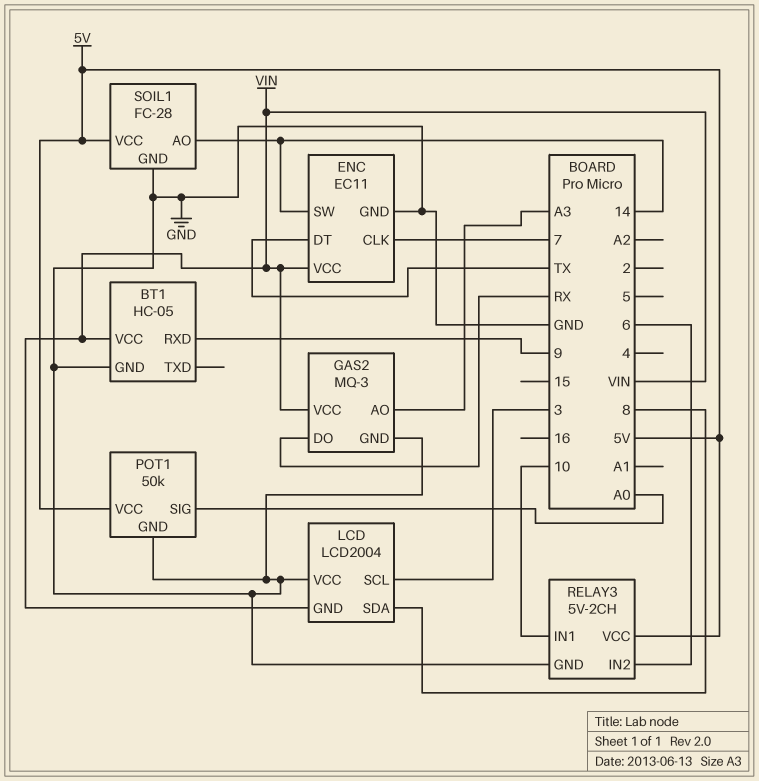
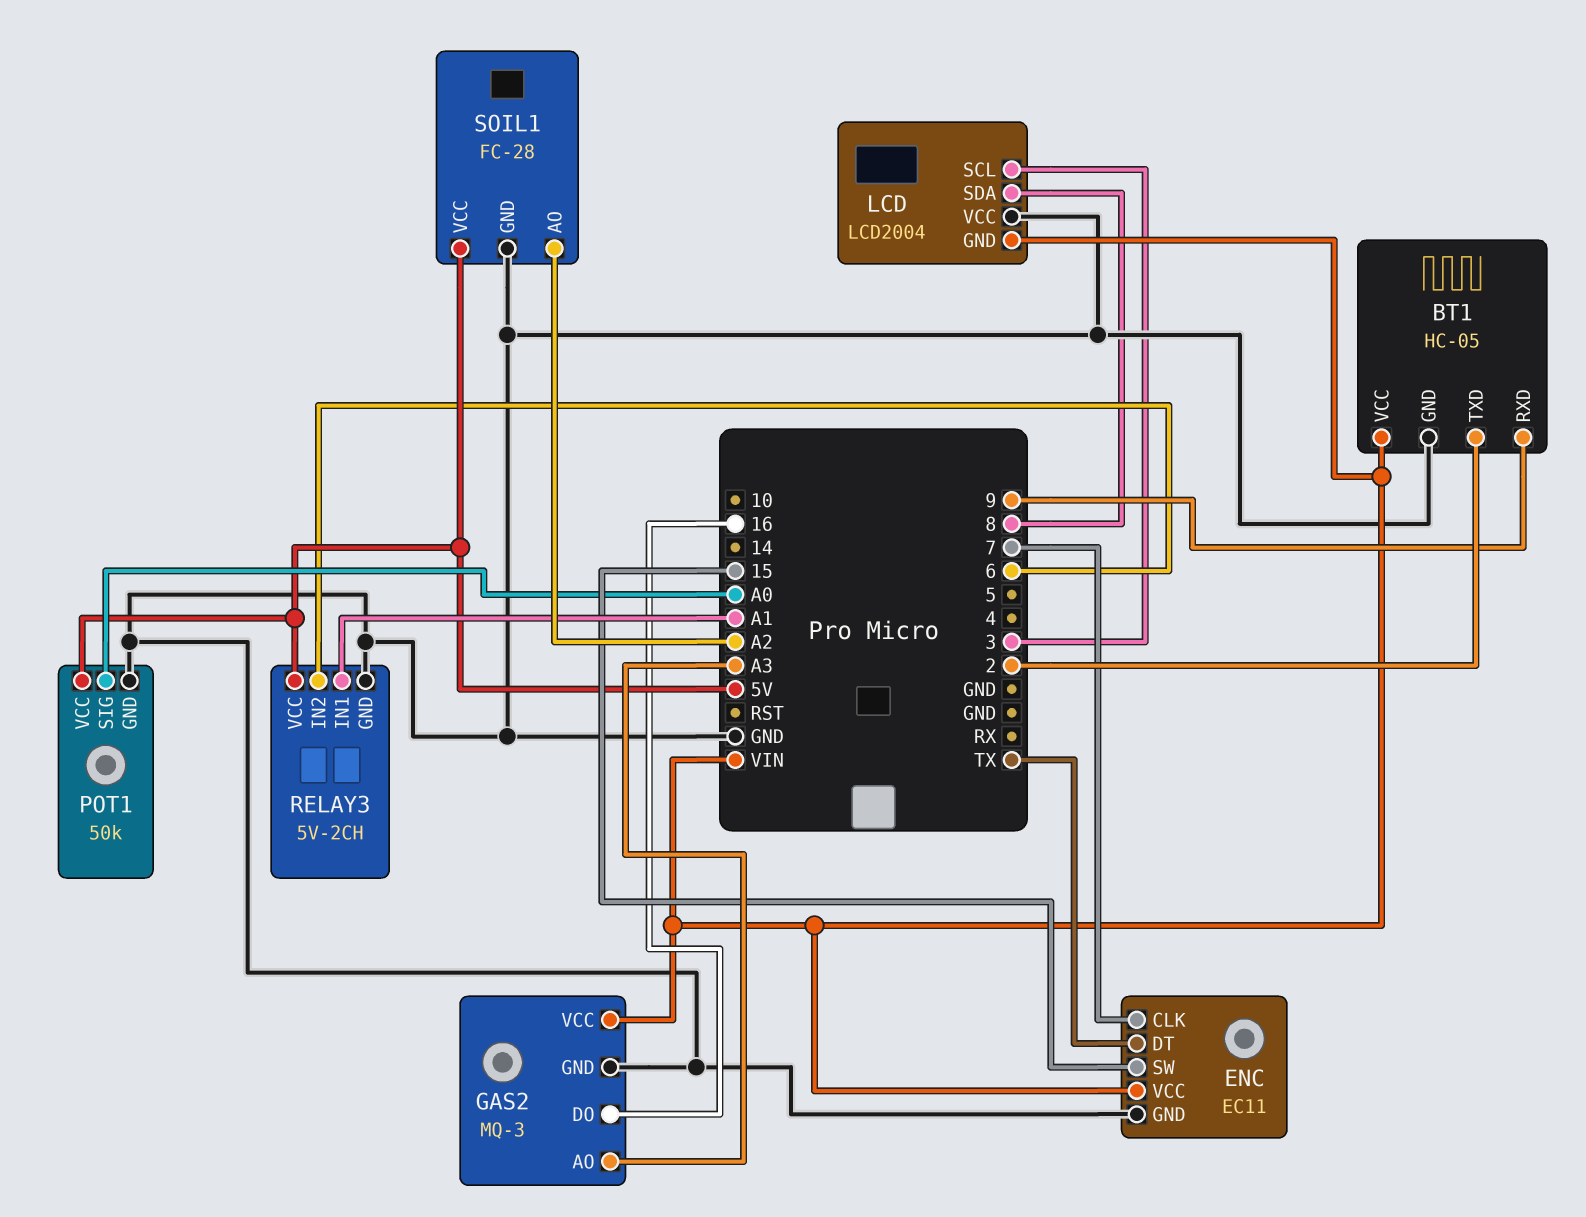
BT1 pin TXD: none -> 2
ENC pin SW: 14 -> 15
GAS2 pin DO: RX -> 16
RELAY3 pin IN1: 10 -> A1
SOIL1 pin AO: 14 -> A2

